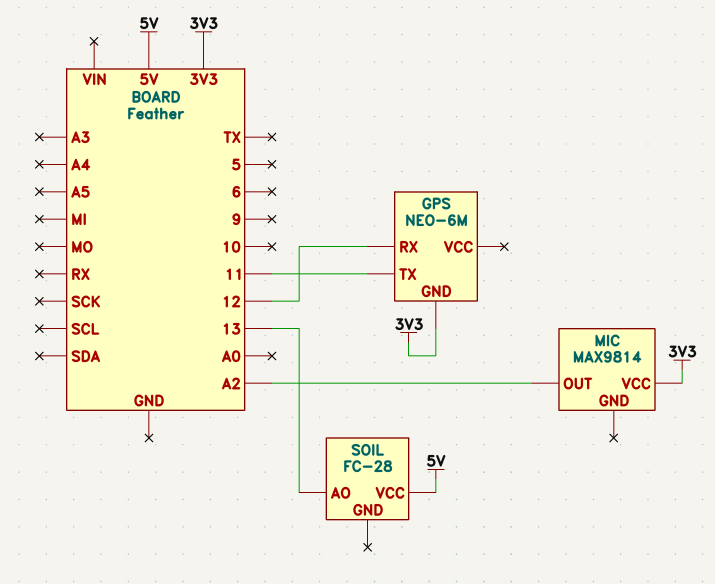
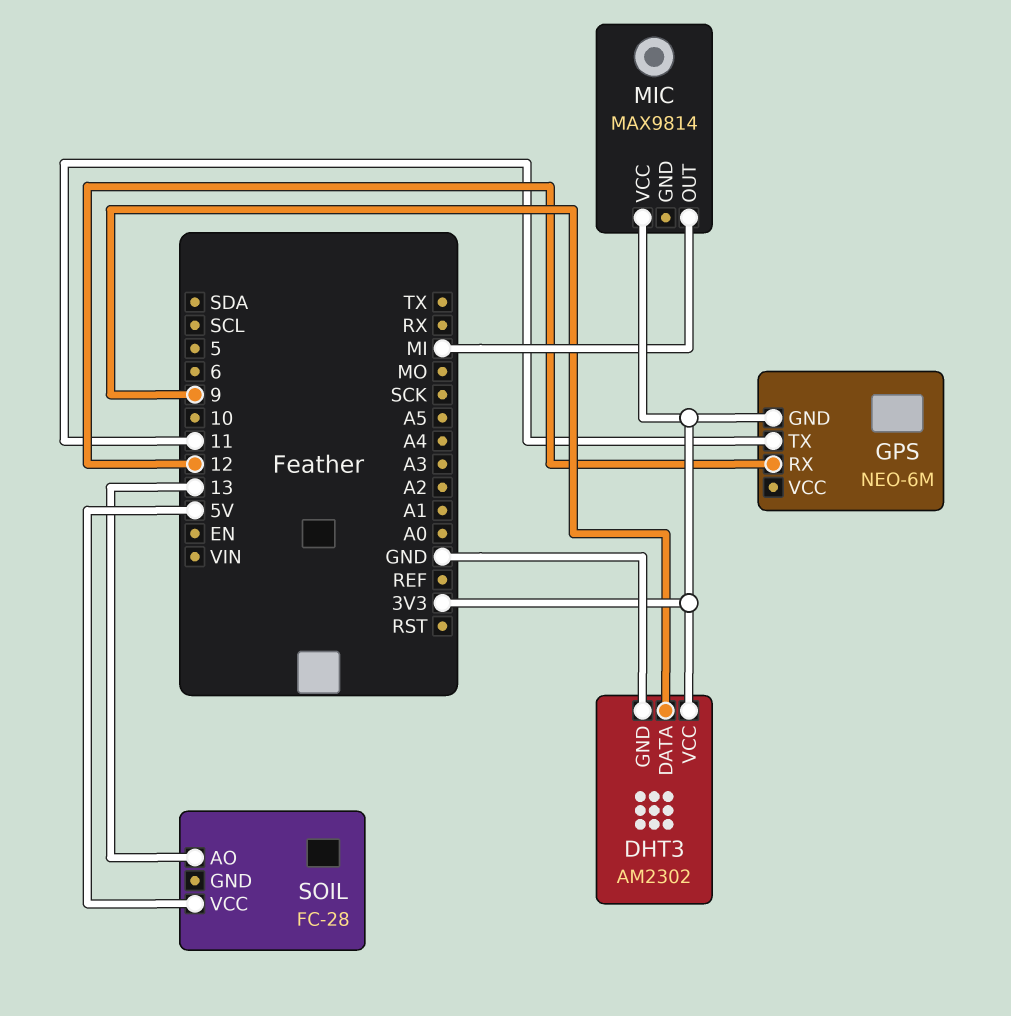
DHT3: none -> AM2302
DHT3 pin DATA: none -> 9
DHT3 pin GND: none -> GND
DHT3 pin VCC: none -> 3V3
MIC pin OUT: A2 -> MI

